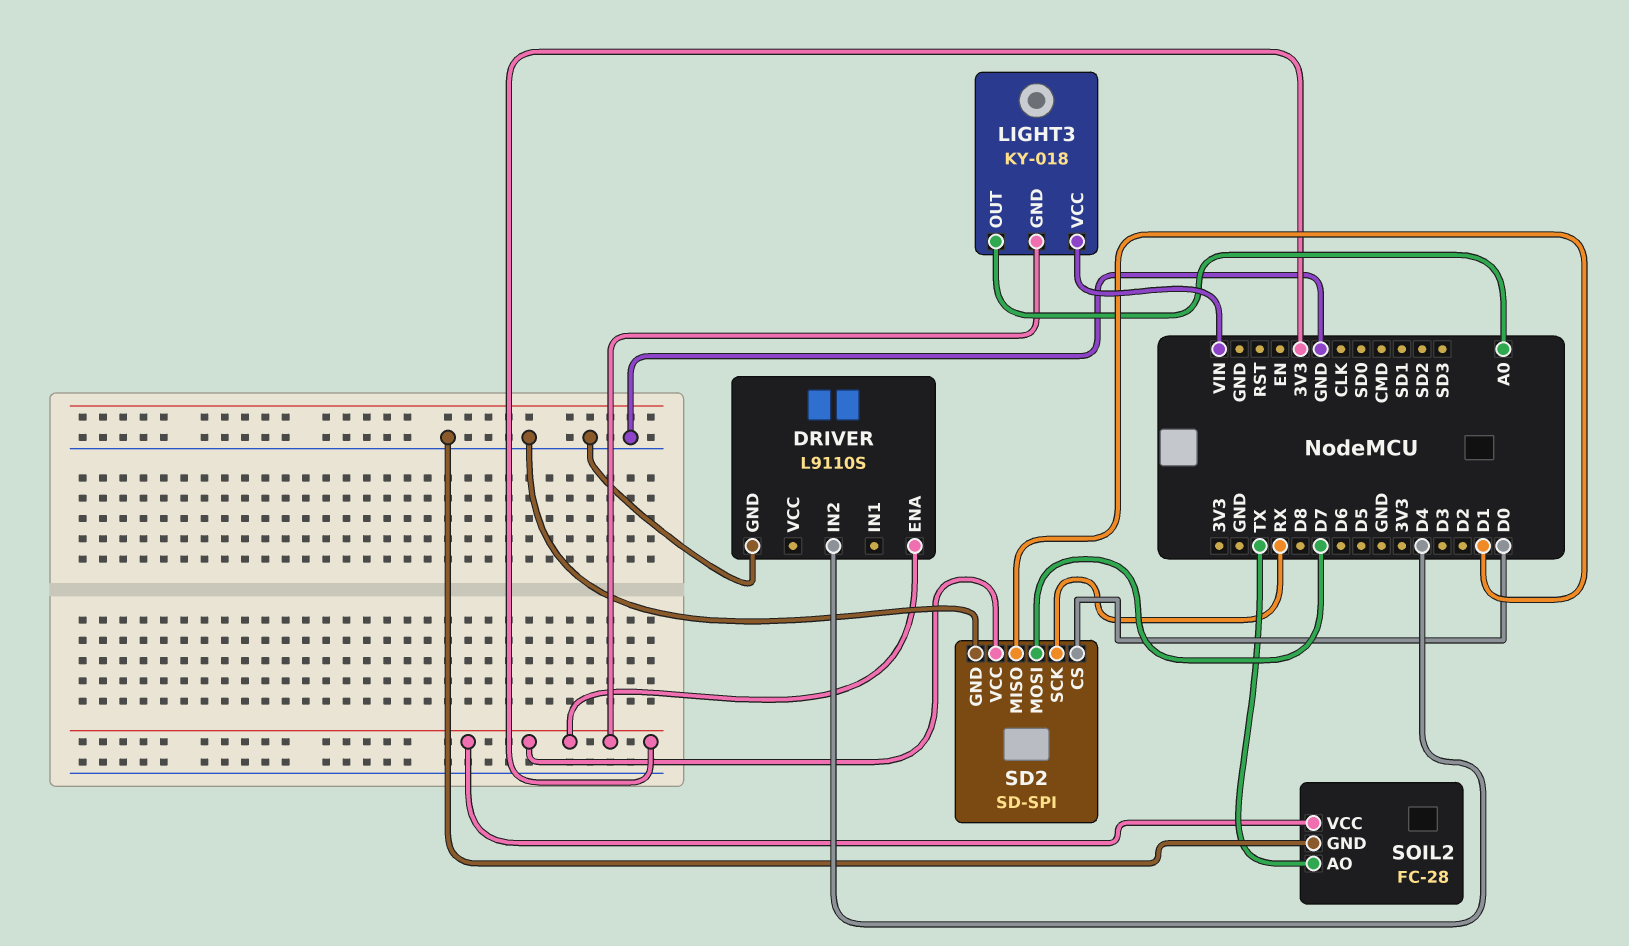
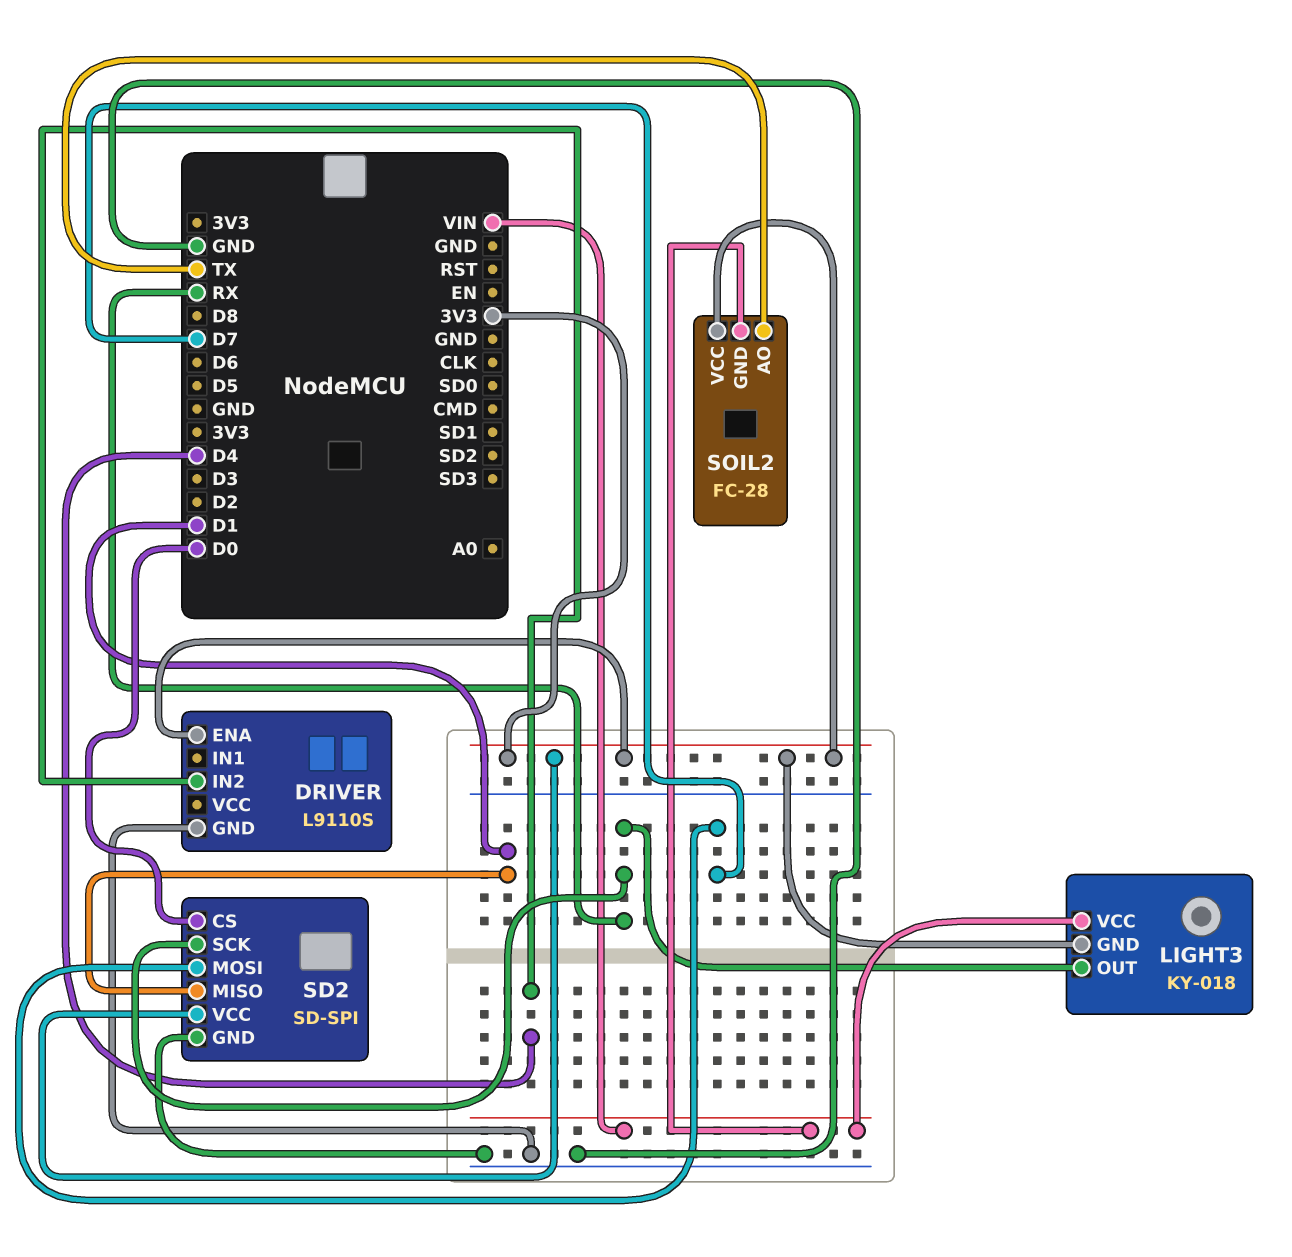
LIGHT3 pin OUT: A0 -> RX
SOIL2 pin GND: GND -> VIN

